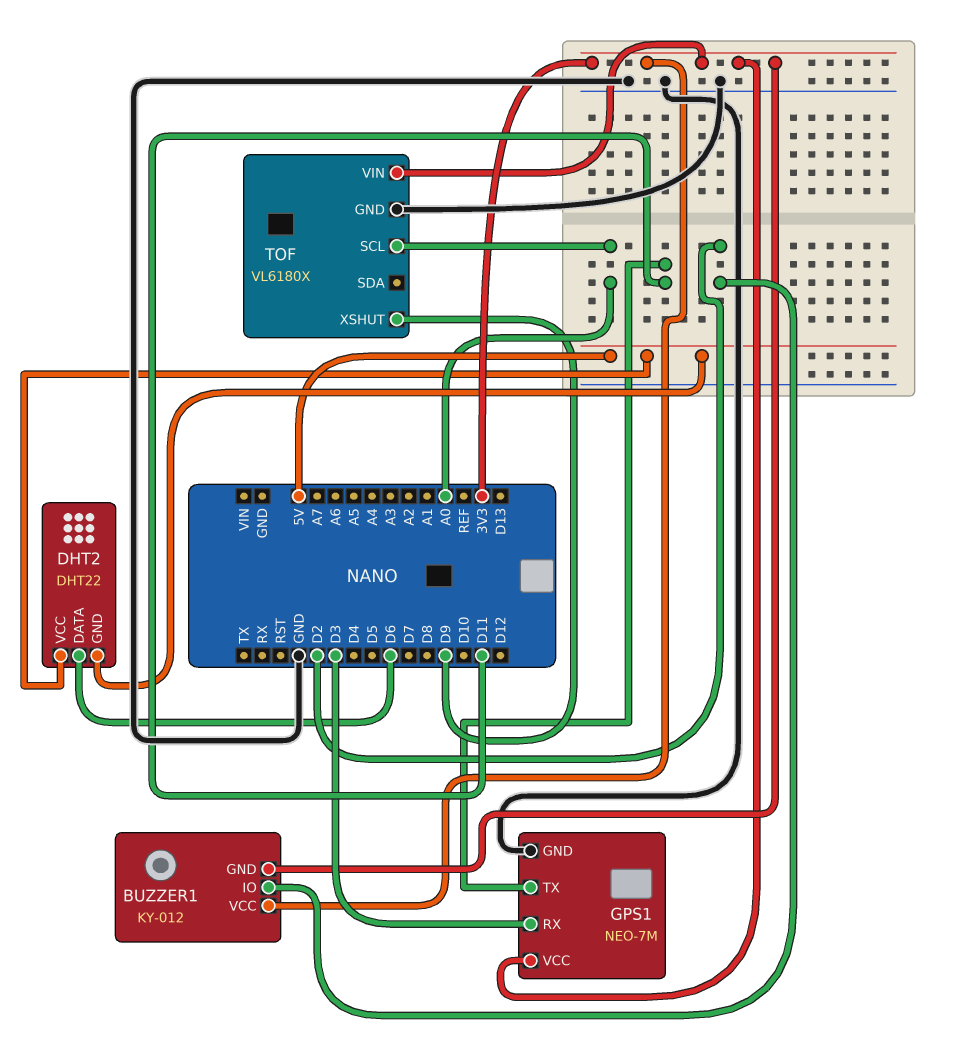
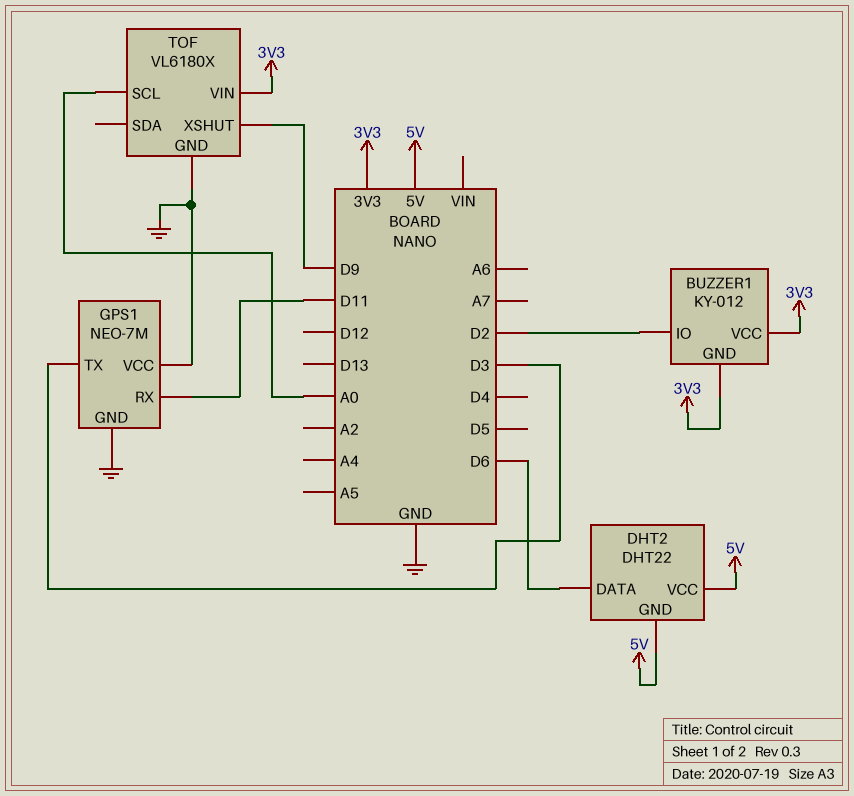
GPS1 pin RX: D3 -> D11
GPS1 pin TX: D11 -> D3
GPS1 pin VCC: 3V3 -> GND

